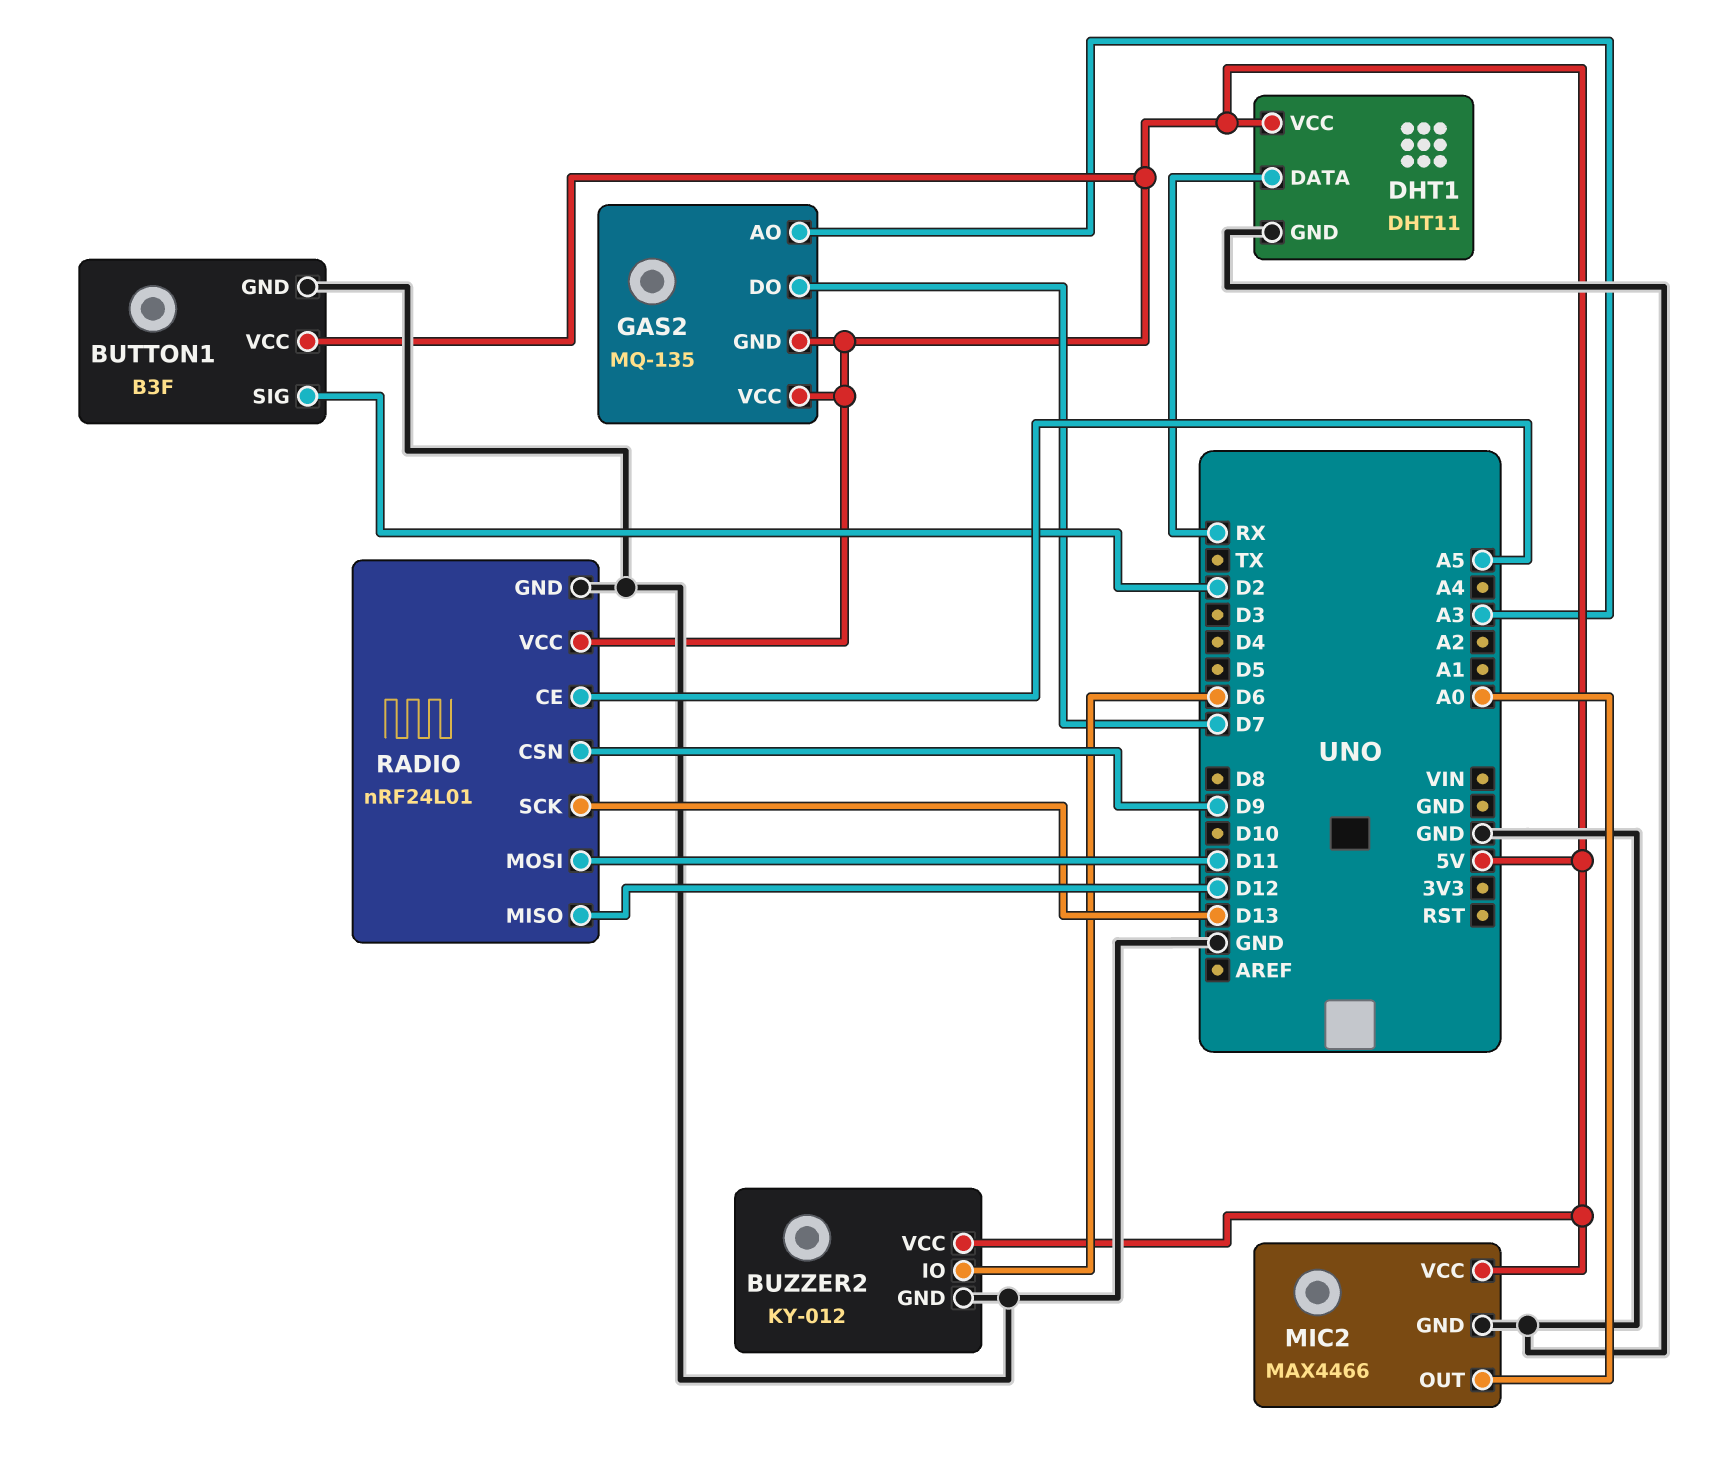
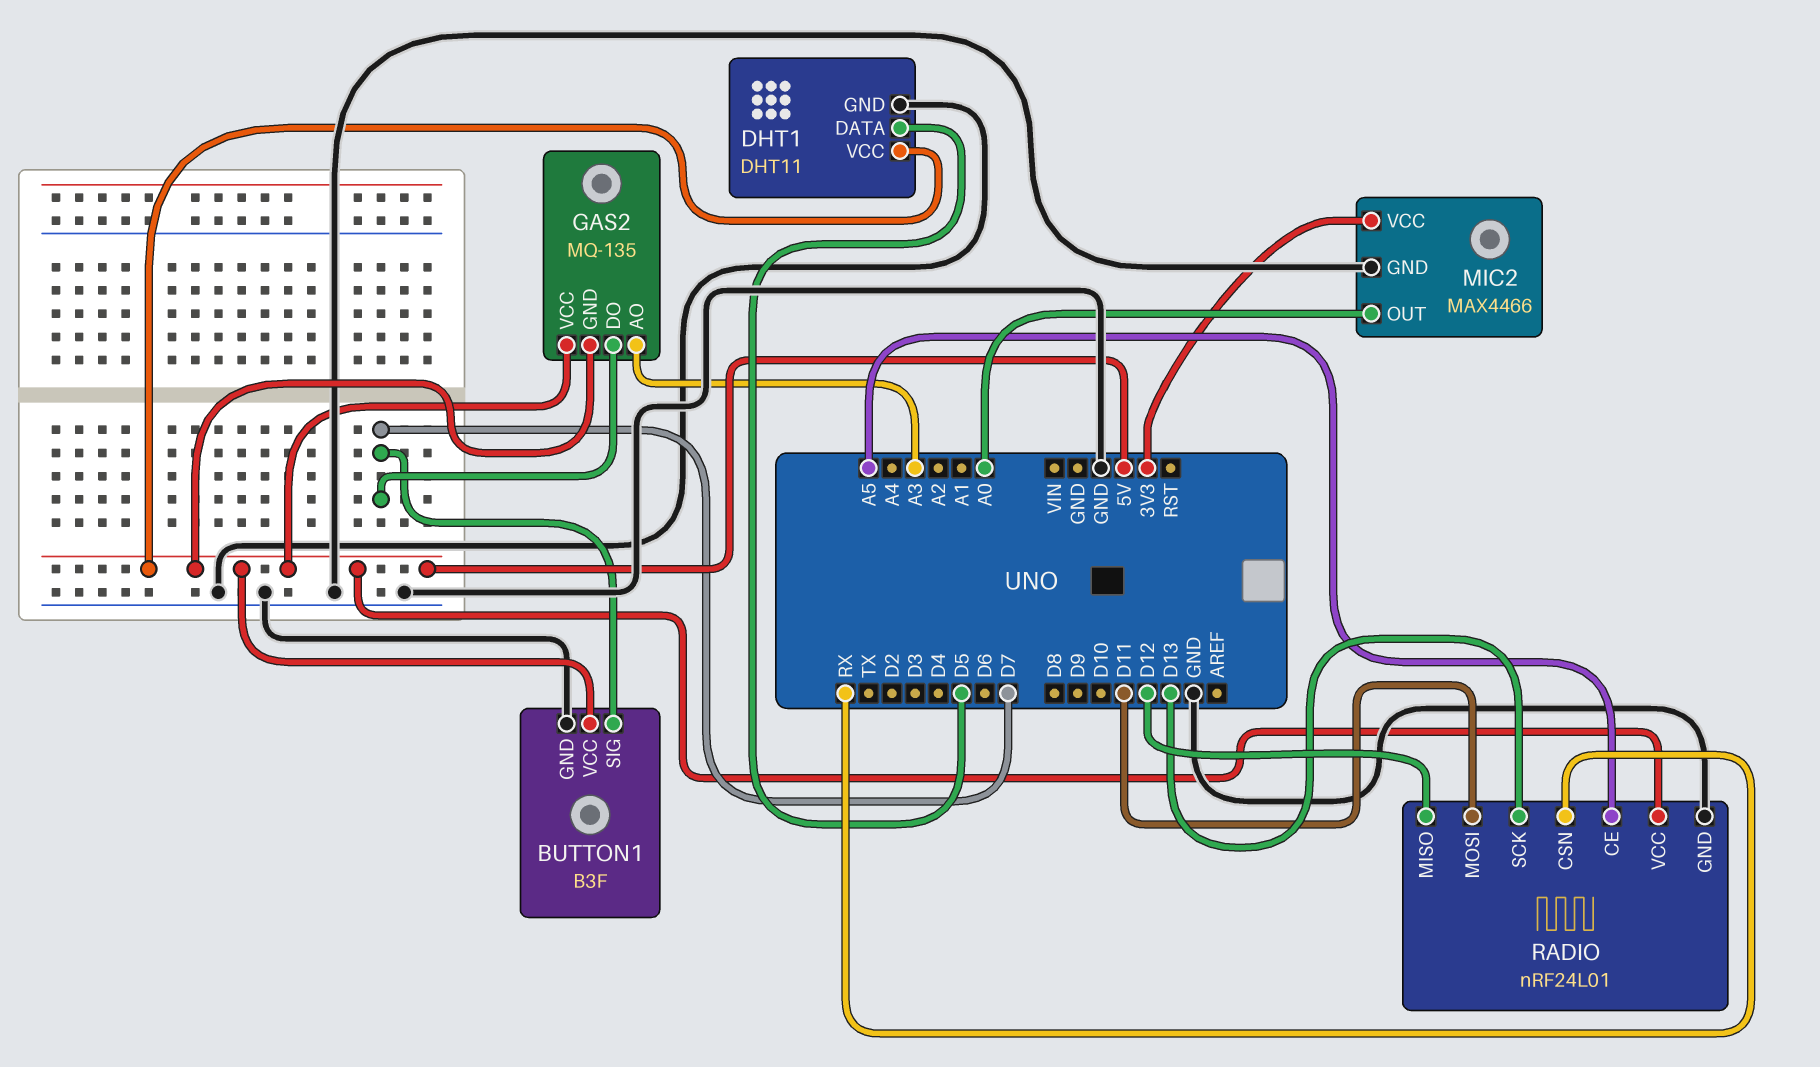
BUTTON1 pin SIG: D2 -> D7
BUZZER2: KY-012 -> none
BUZZER2 pin GND: GND -> none
BUZZER2 pin IO: D6 -> none
BUZZER2 pin VCC: 5V -> none
DHT1 pin DATA: RX -> D5
MIC2 pin VCC: 5V -> 3V3
RADIO pin CSN: D9 -> RX

